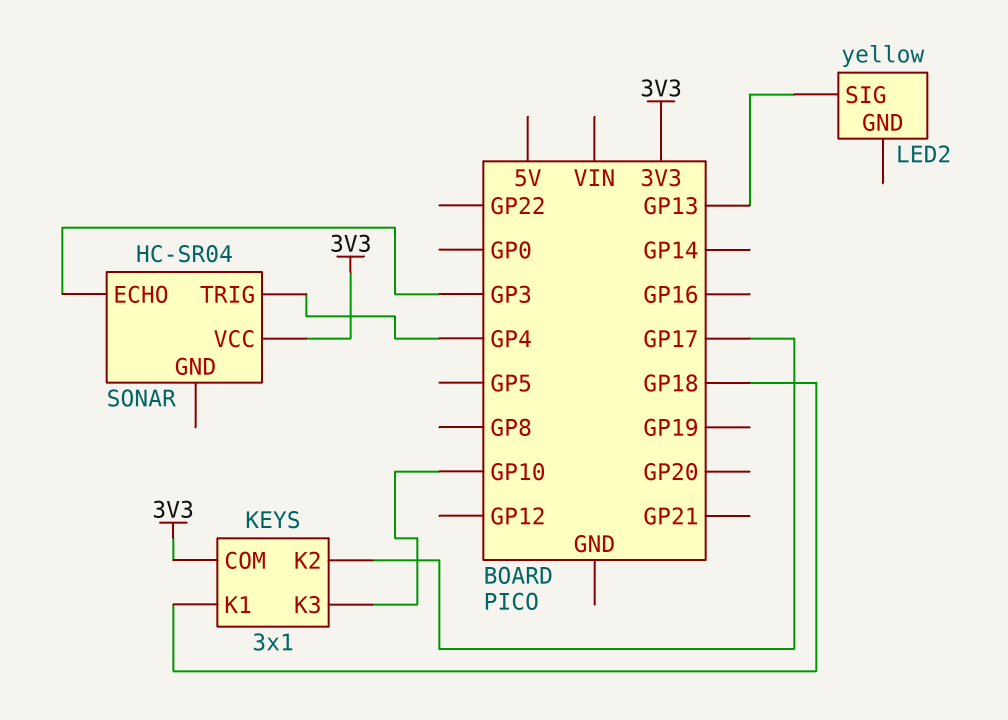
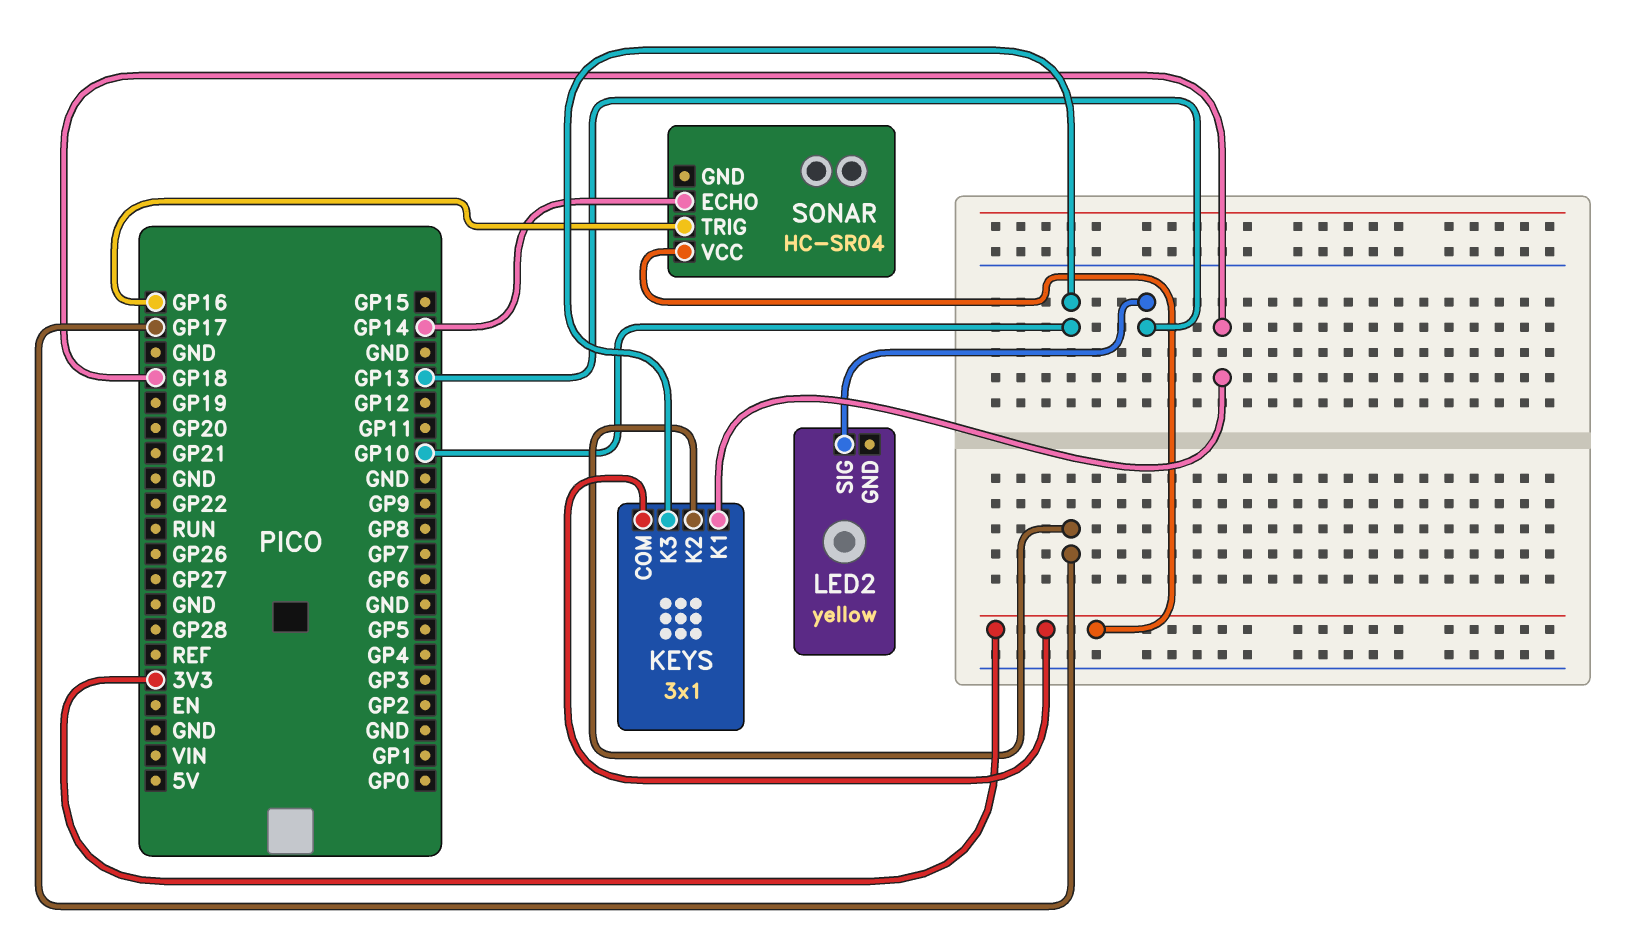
SONAR pin ECHO: GP3 -> GP14
SONAR pin TRIG: GP4 -> GP16

